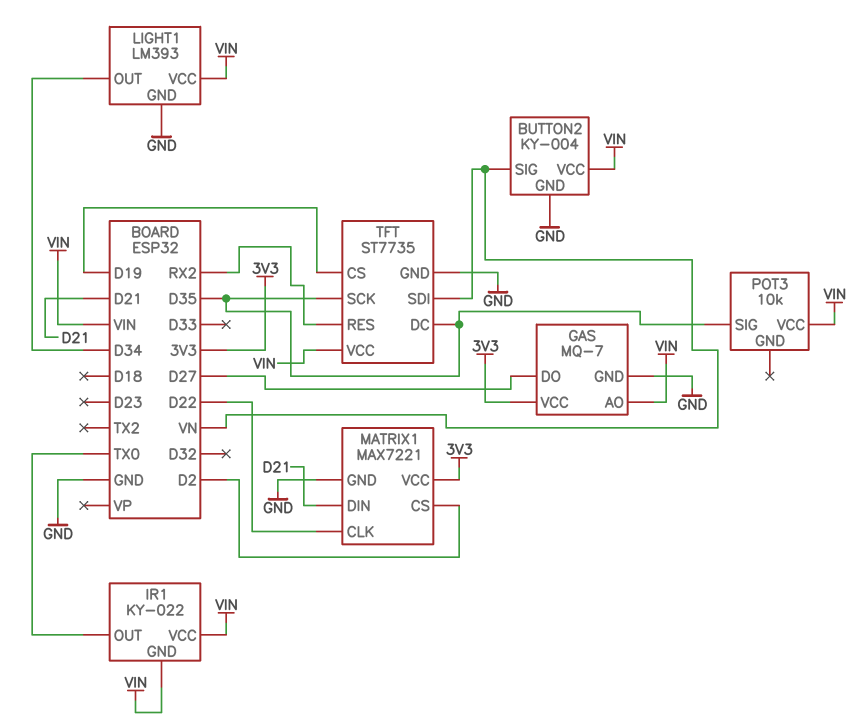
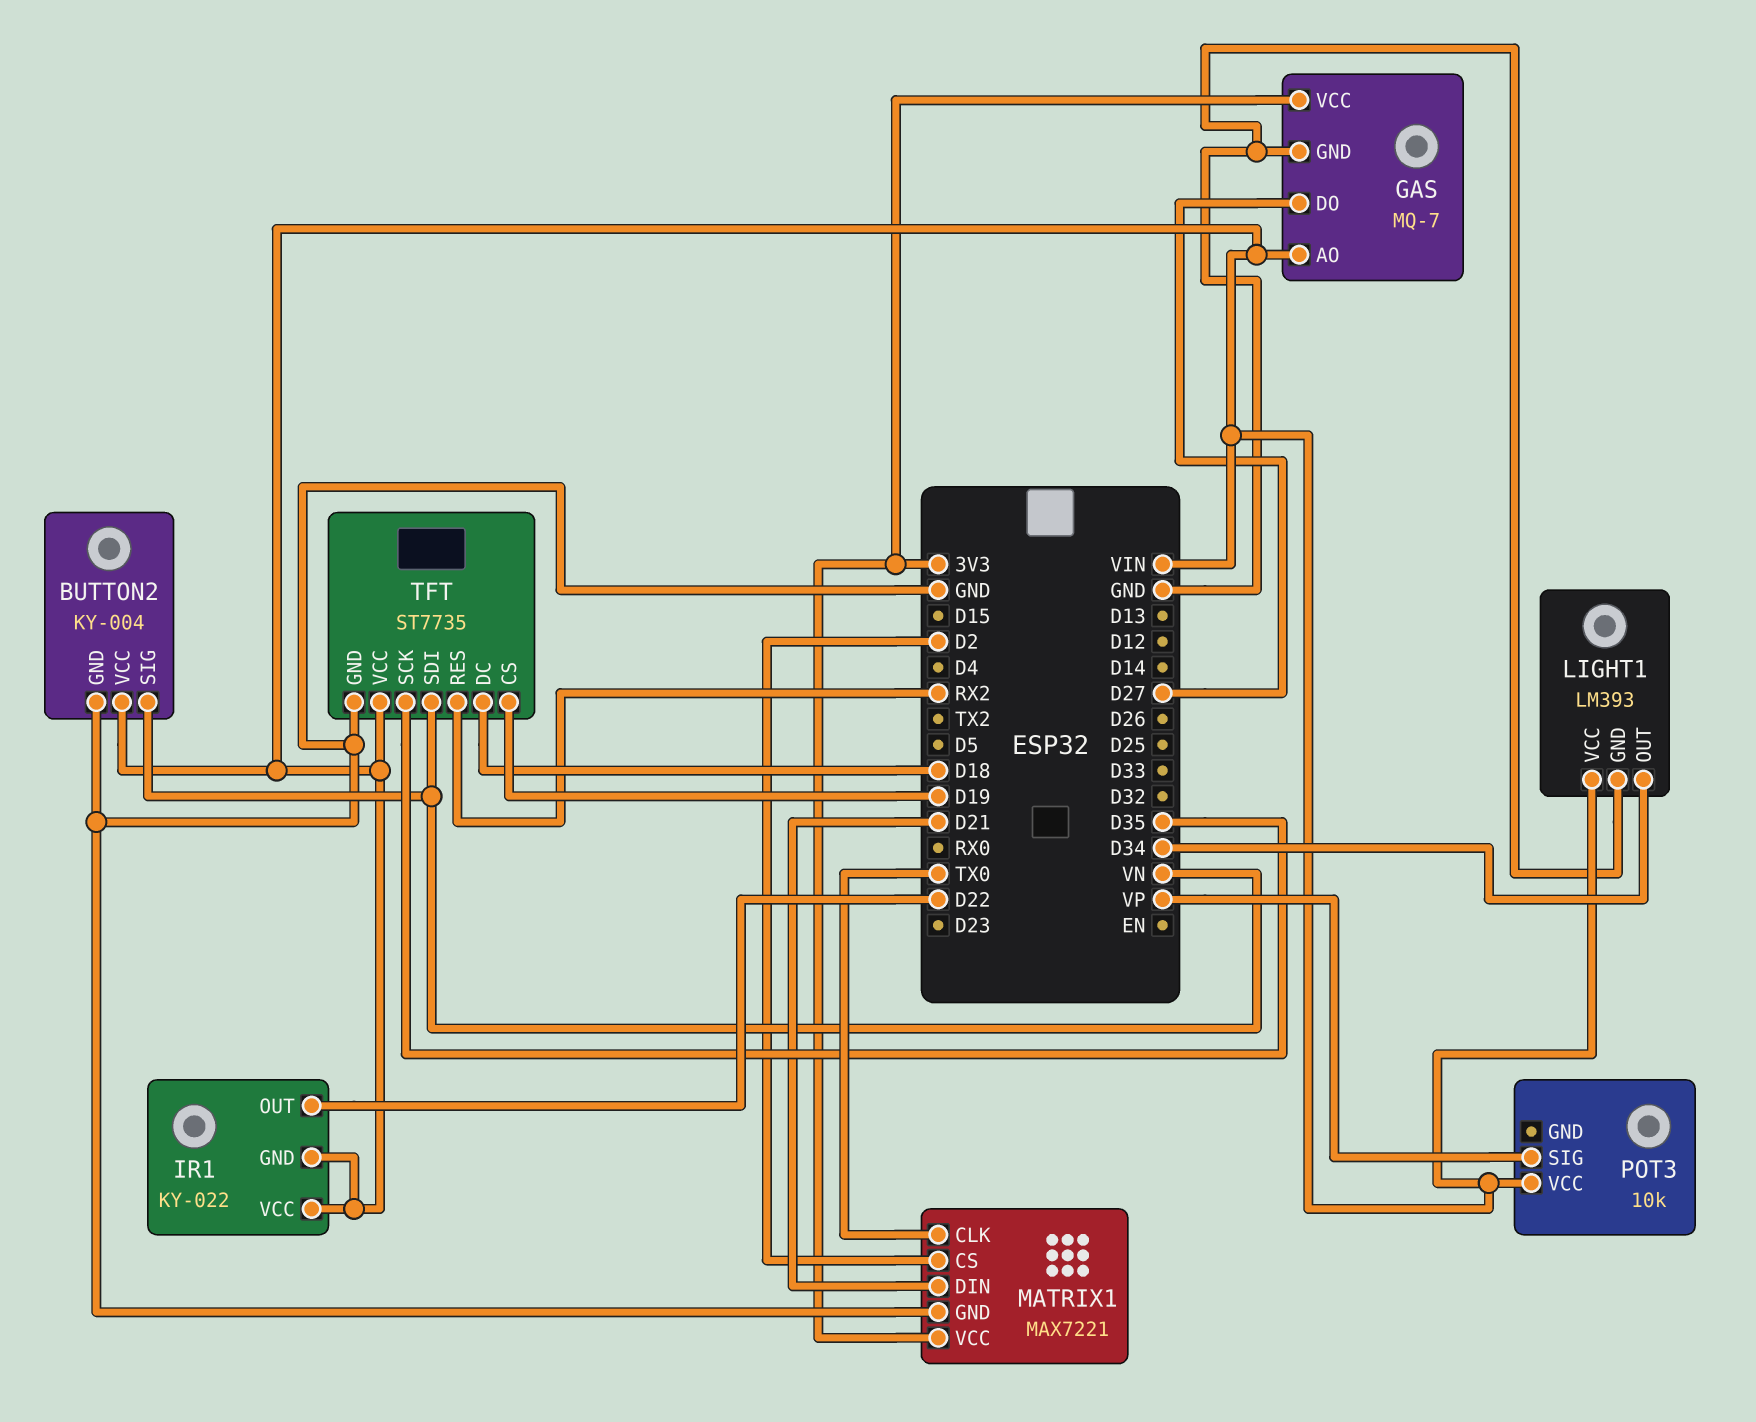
IR1 pin OUT: TX0 -> D22
MATRIX1 pin CLK: D22 -> TX0
POT3 pin SIG: D35 -> VP
TFT pin DC: D35 -> D18

